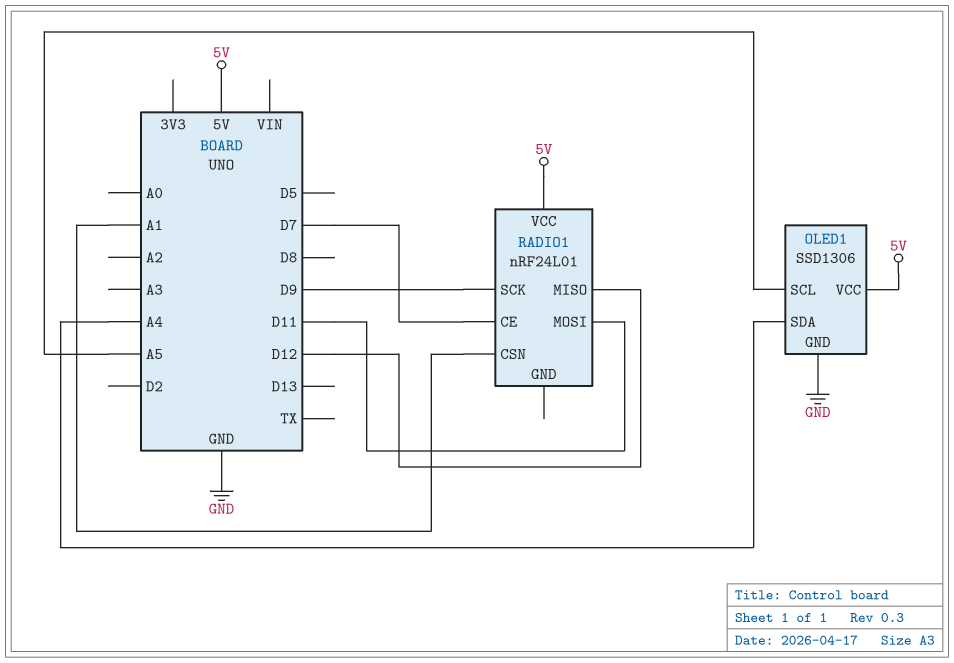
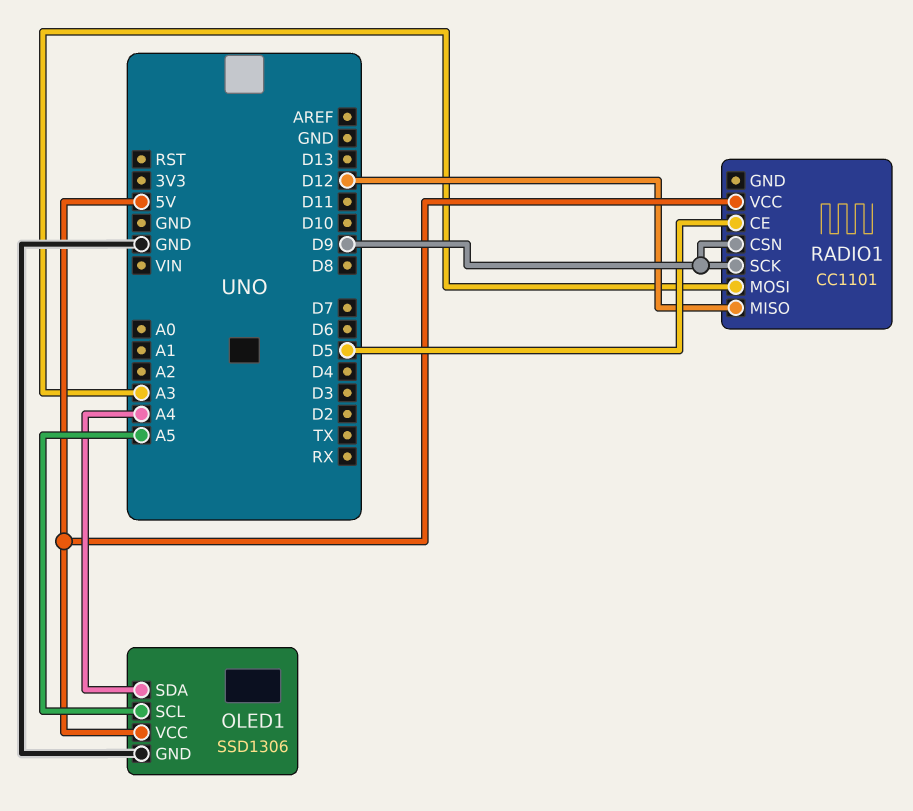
RADIO1: nRF24L01 -> CC1101
RADIO1 pin CE: D7 -> D5
RADIO1 pin CSN: A1 -> D9
RADIO1 pin MOSI: D11 -> A3

